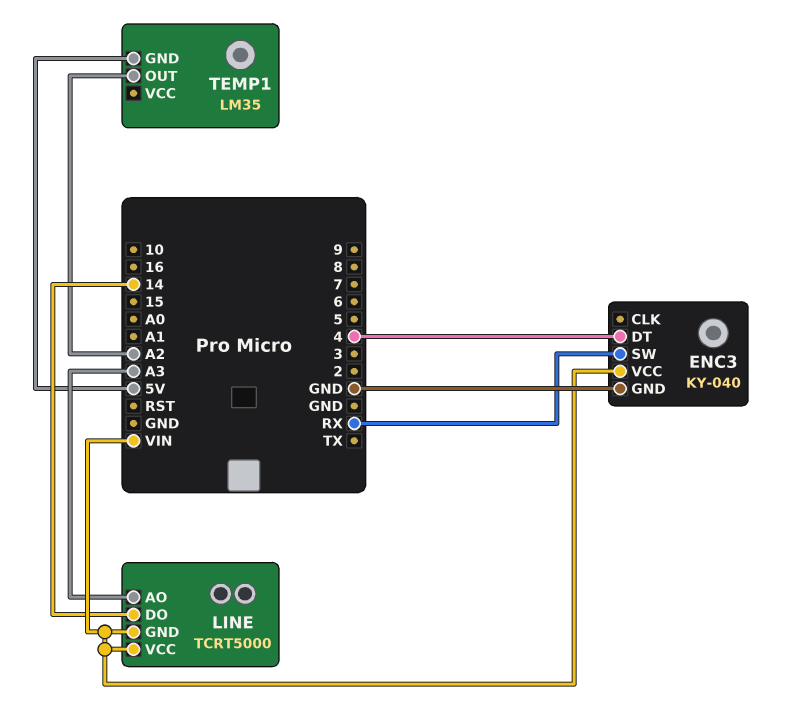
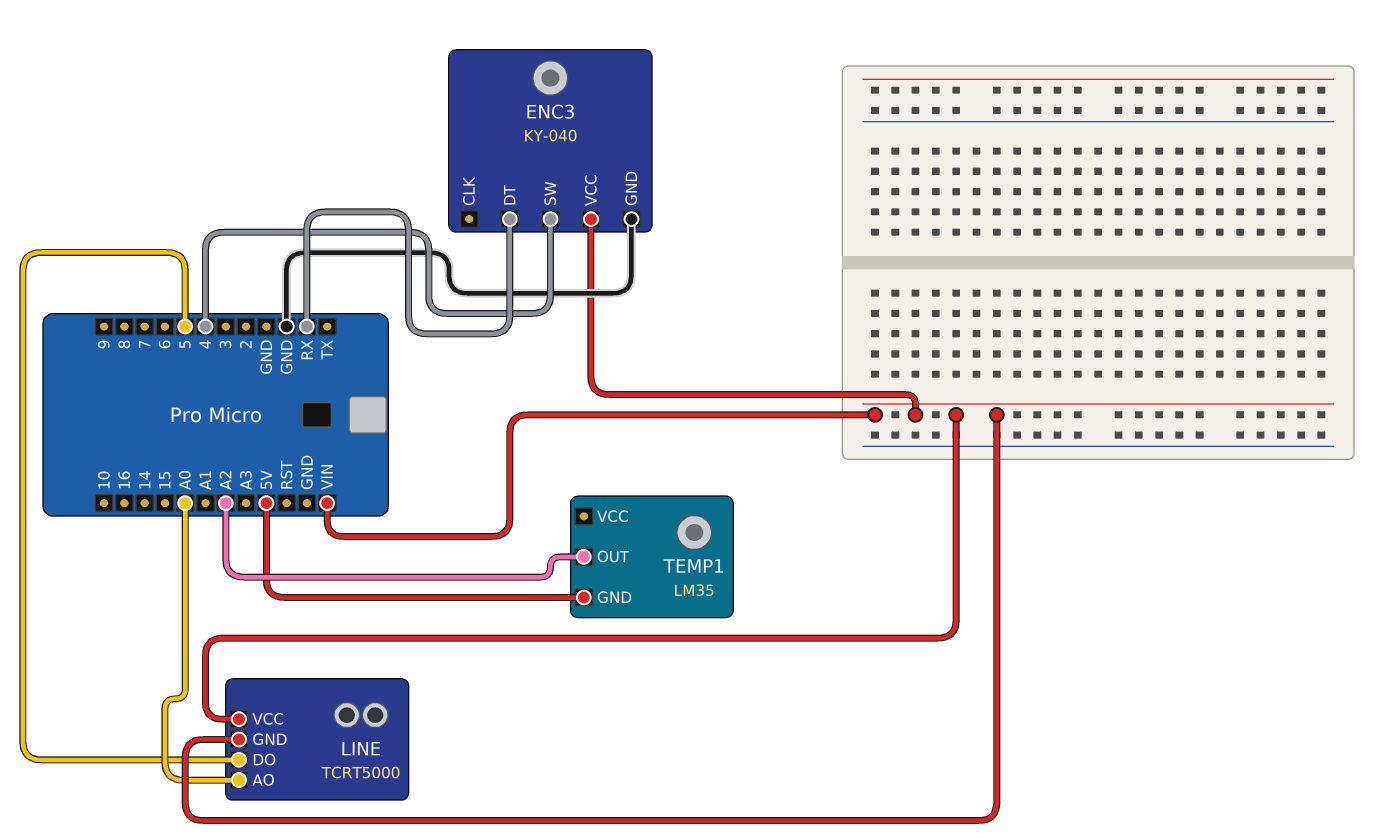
ENC3 pin DT: 4 -> RX
ENC3 pin SW: RX -> 4
LINE pin AO: A3 -> A0
LINE pin DO: 14 -> 5

